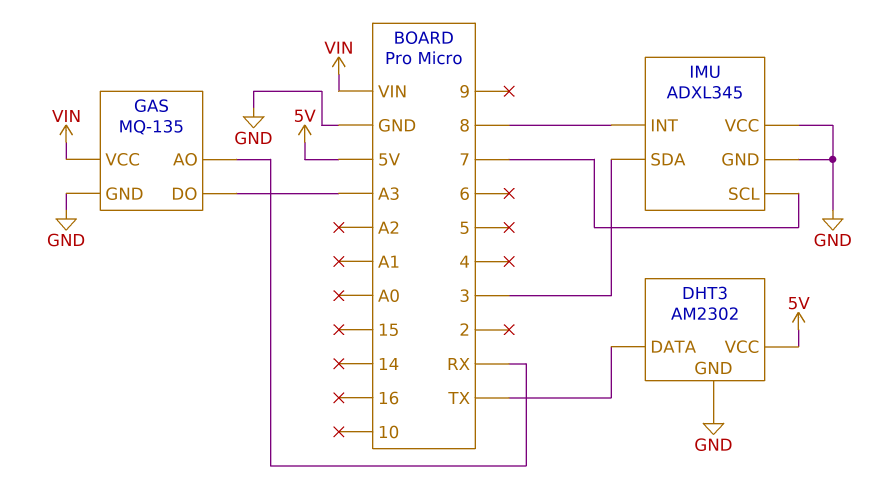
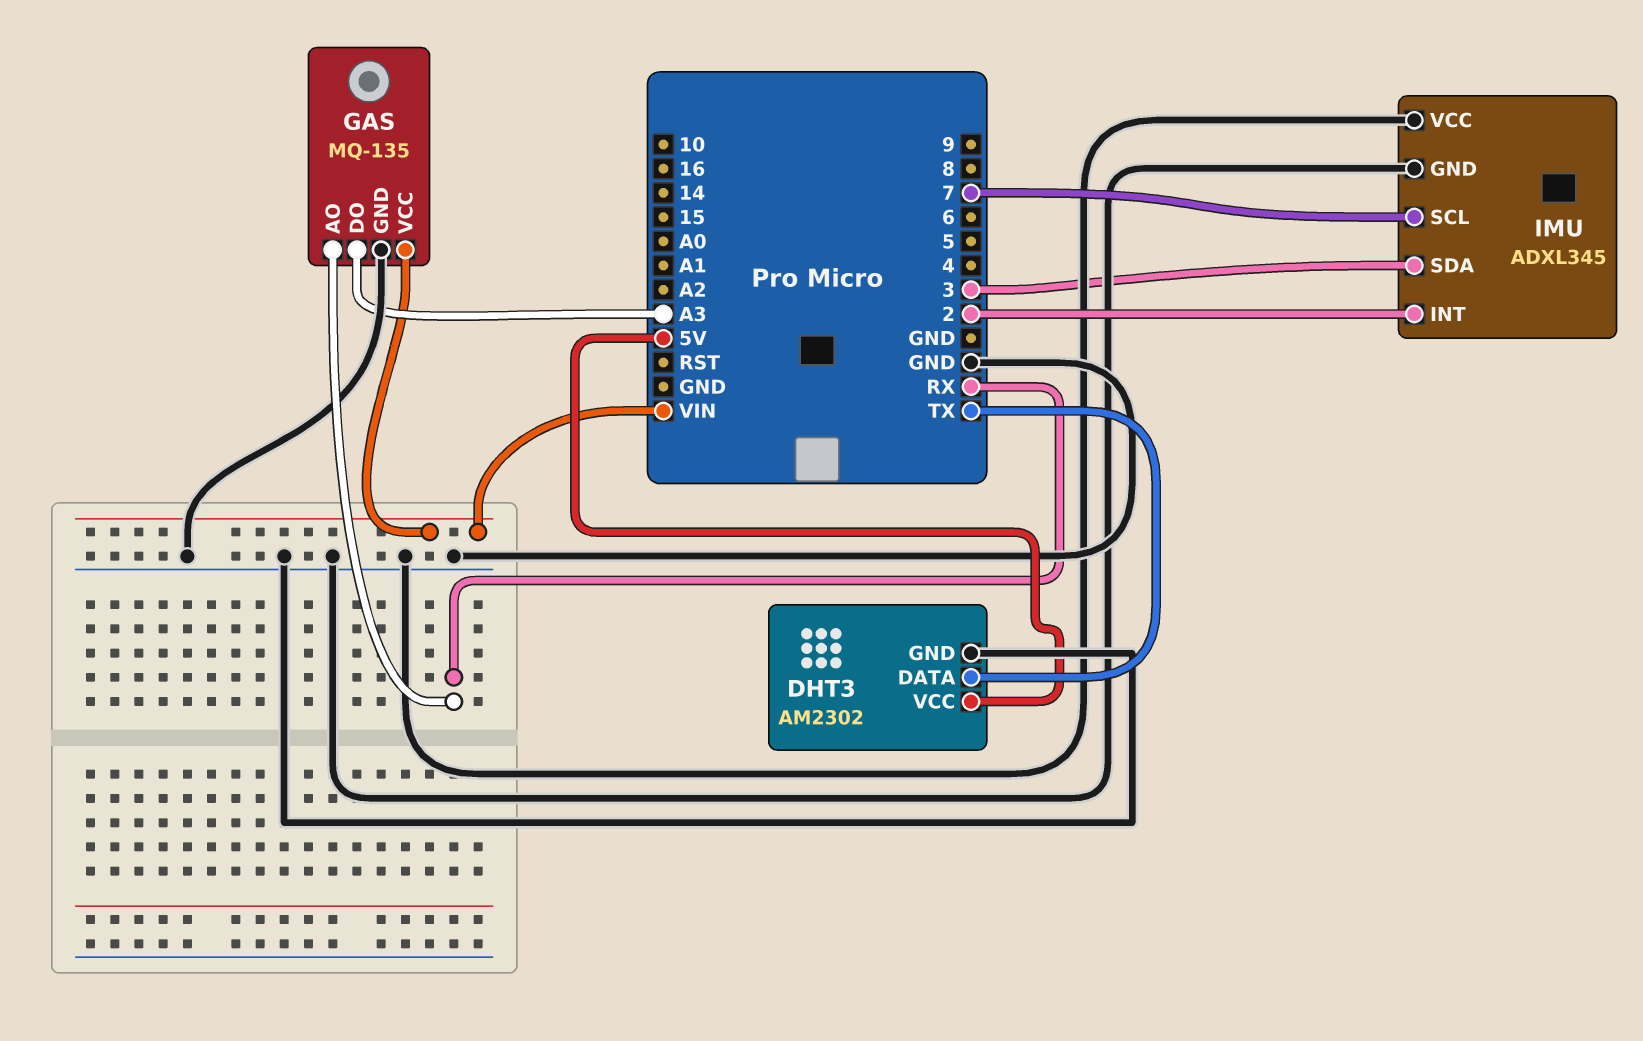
IMU pin INT: 8 -> 2

